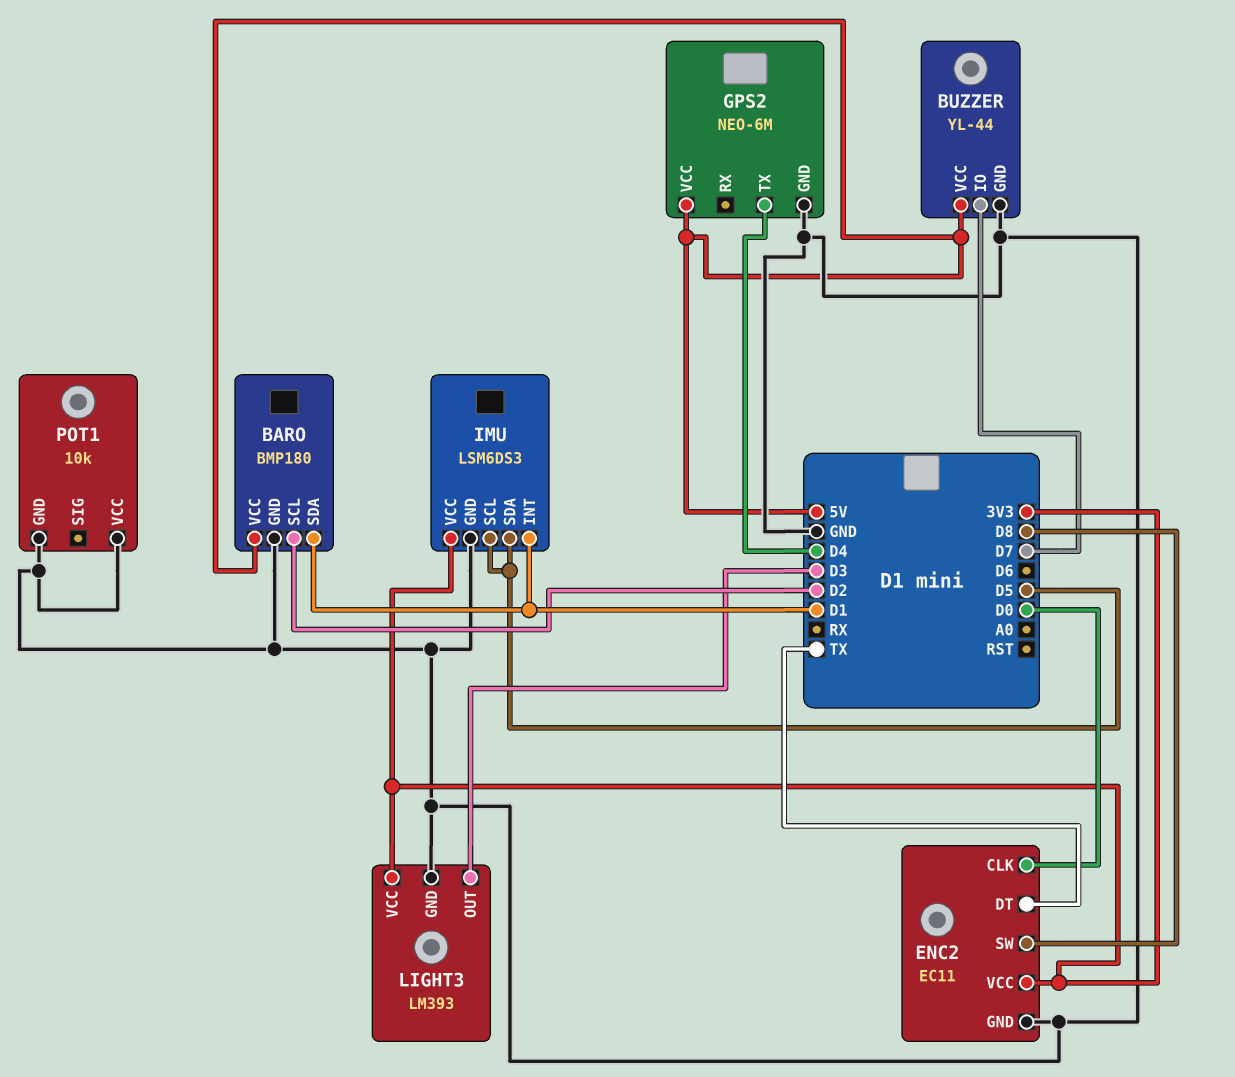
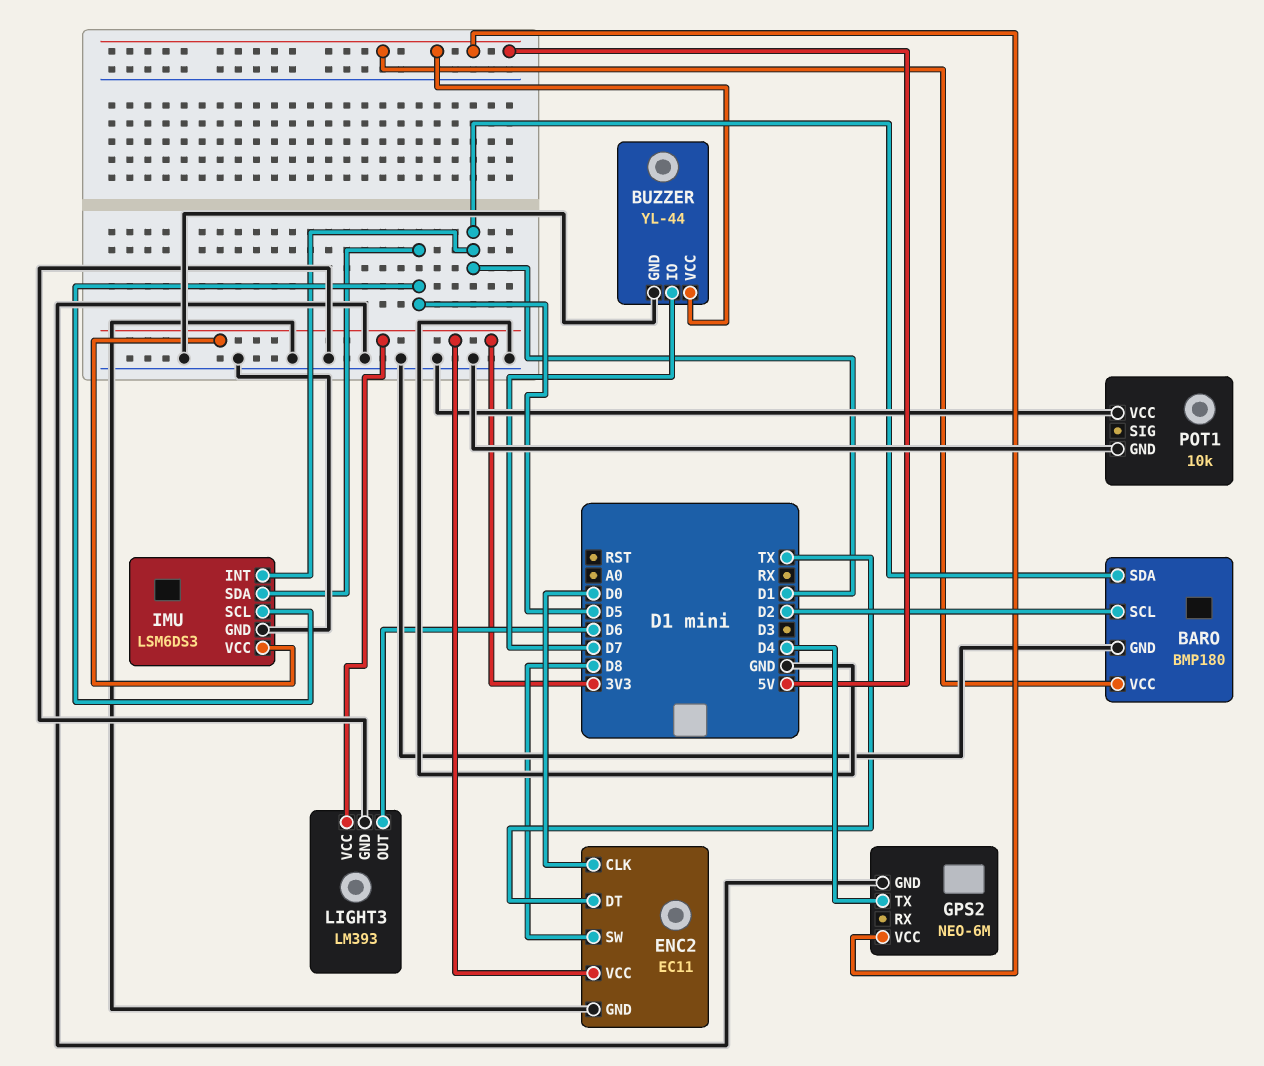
LIGHT3 pin OUT: D3 -> D6

